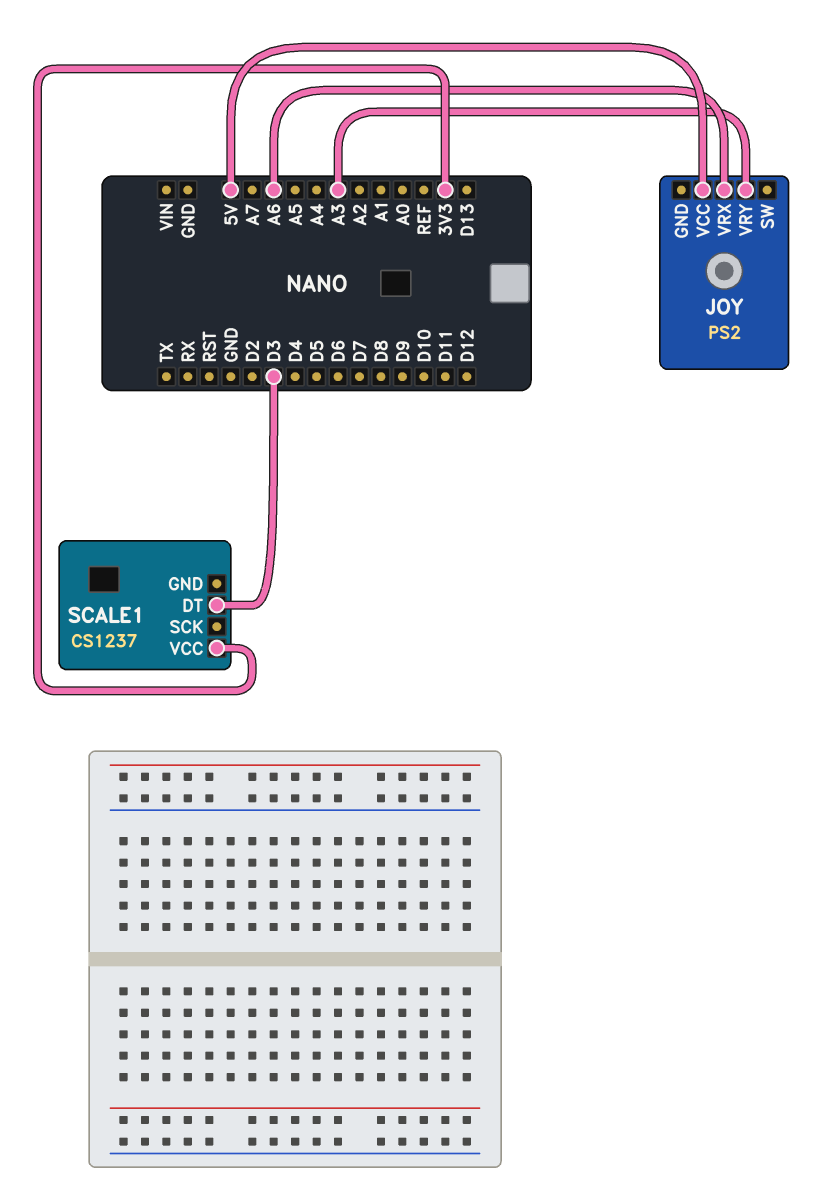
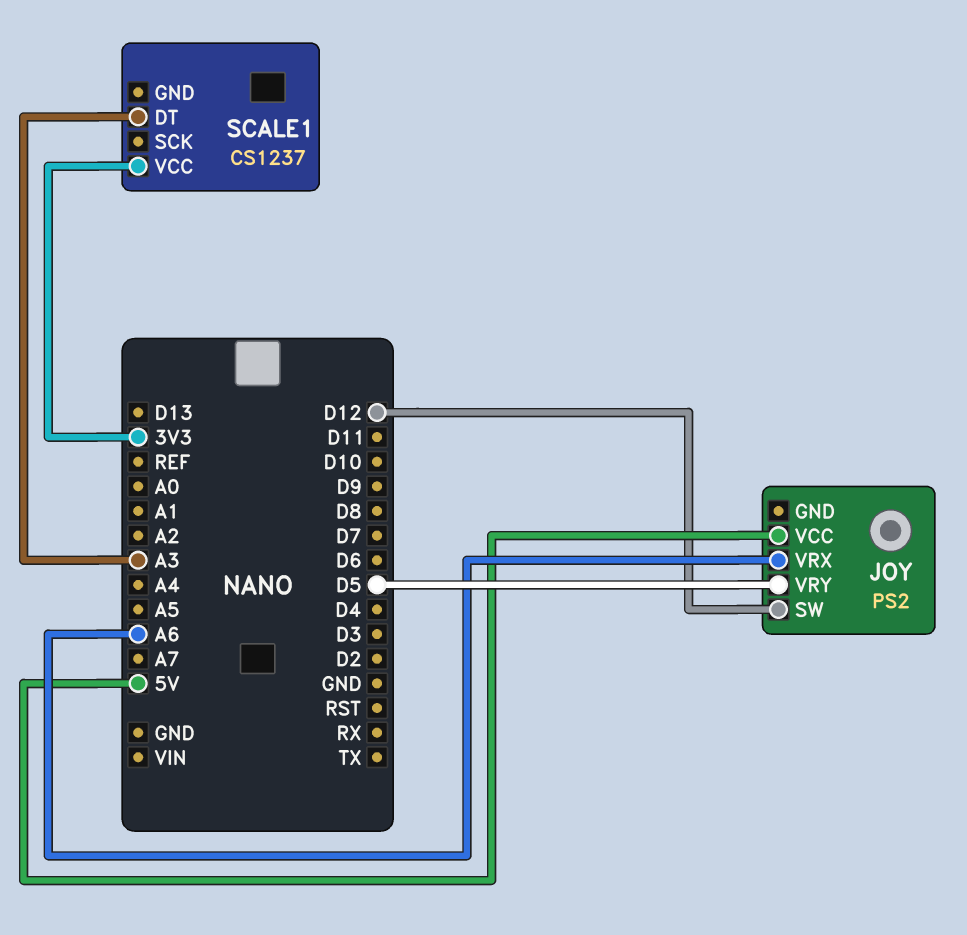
JOY pin SW: none -> D12
JOY pin VRY: A3 -> D5
SCALE1 pin DT: D3 -> A3

